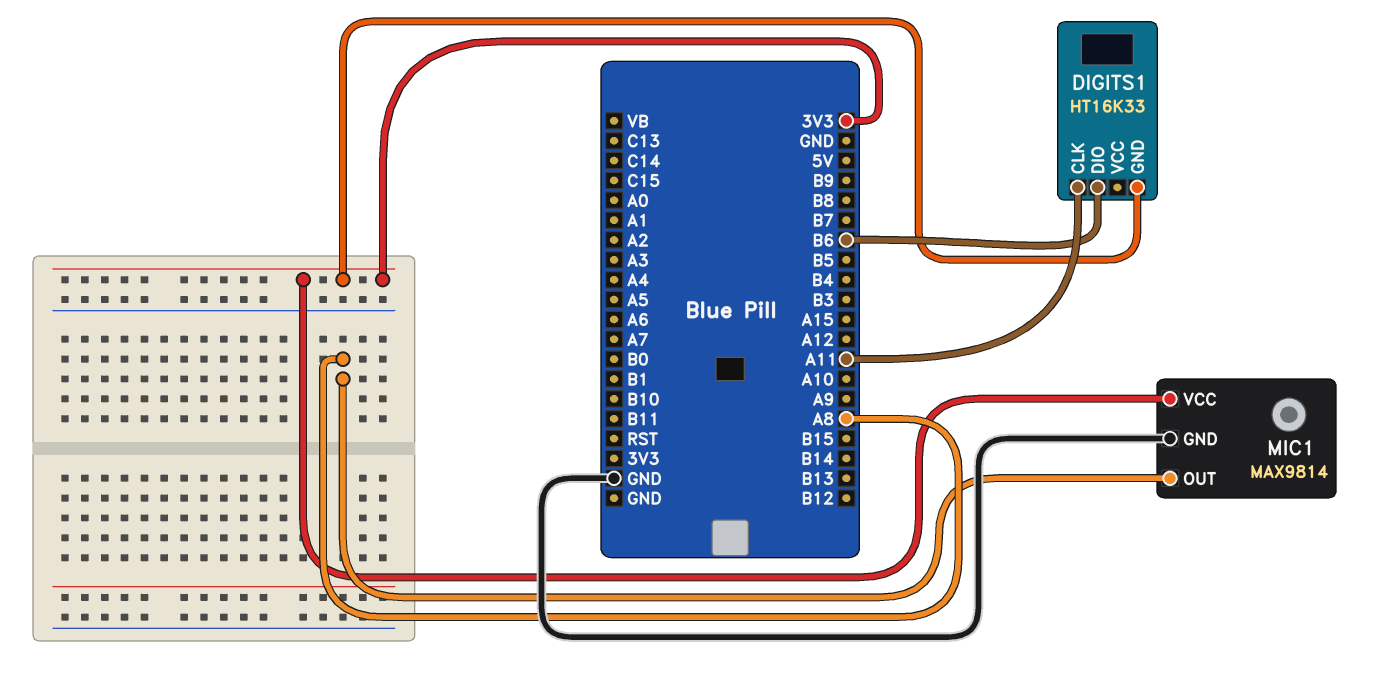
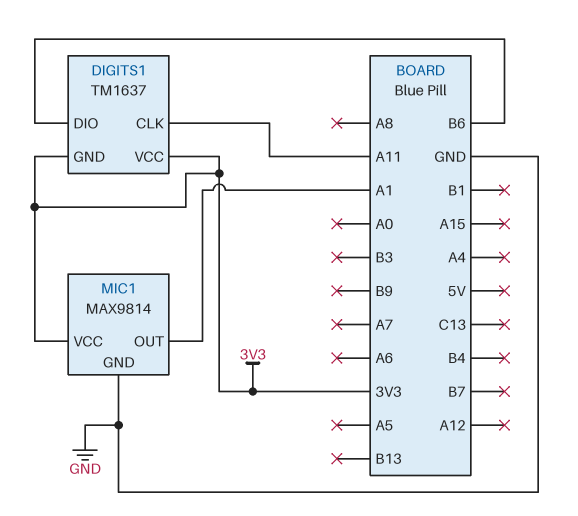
DIGITS1: HT16K33 -> TM1637
DIGITS1 pin VCC: none -> 3V3
MIC1 pin OUT: A8 -> A1

